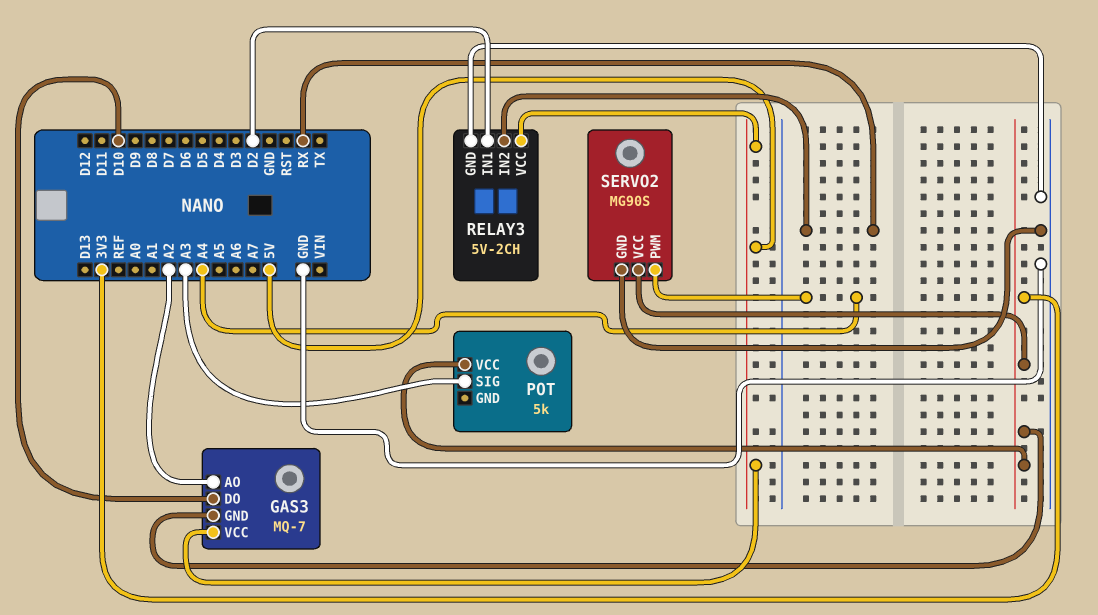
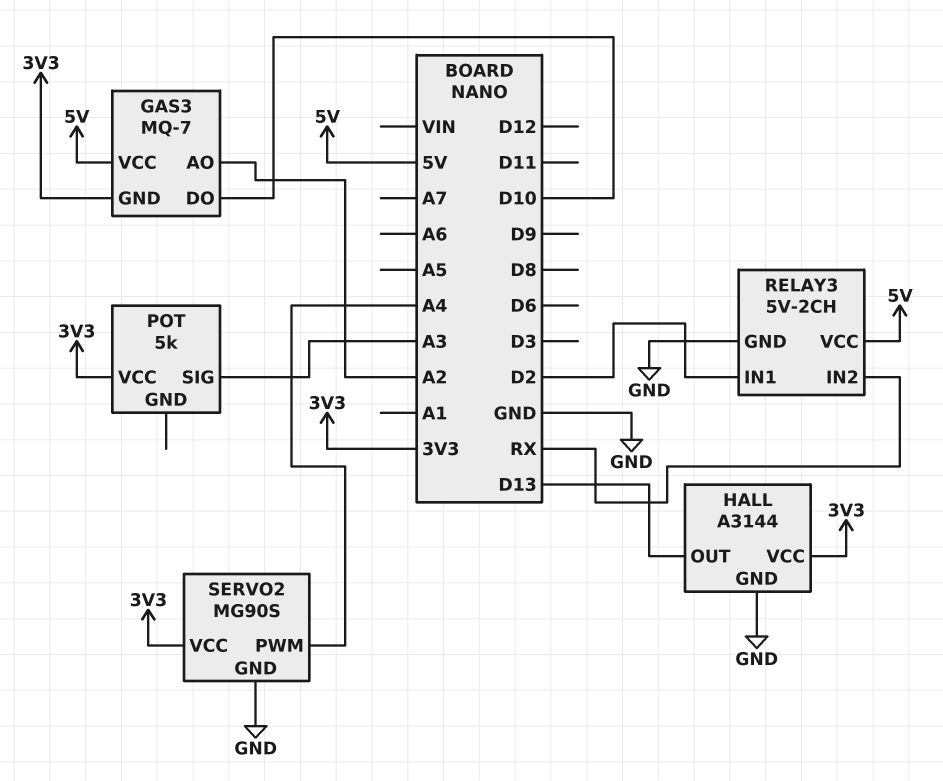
HALL: none -> A3144
HALL pin GND: none -> GND
HALL pin OUT: none -> D13
HALL pin VCC: none -> 3V3

